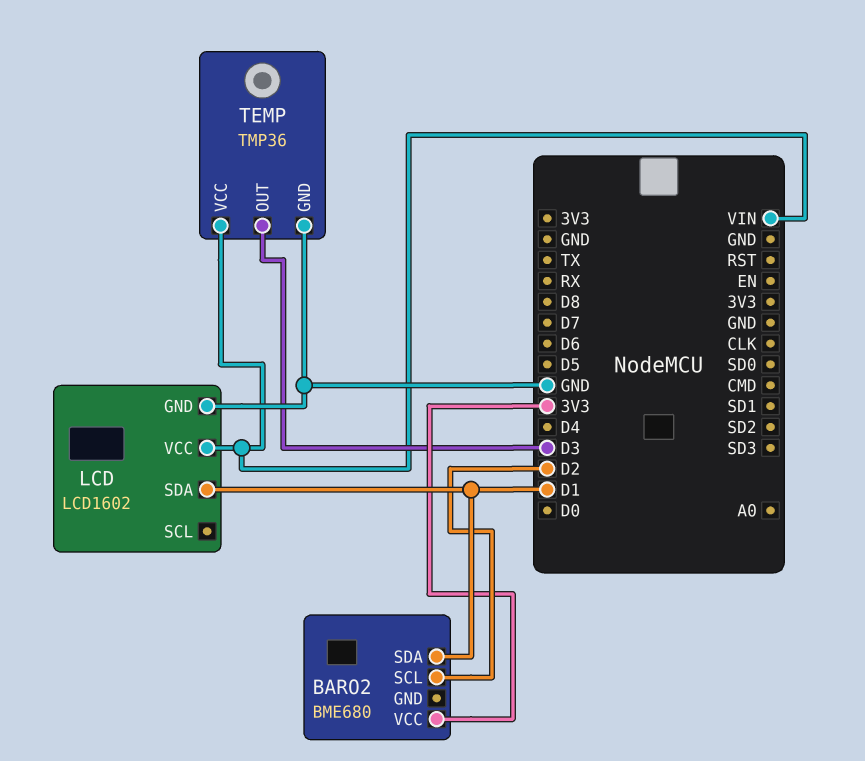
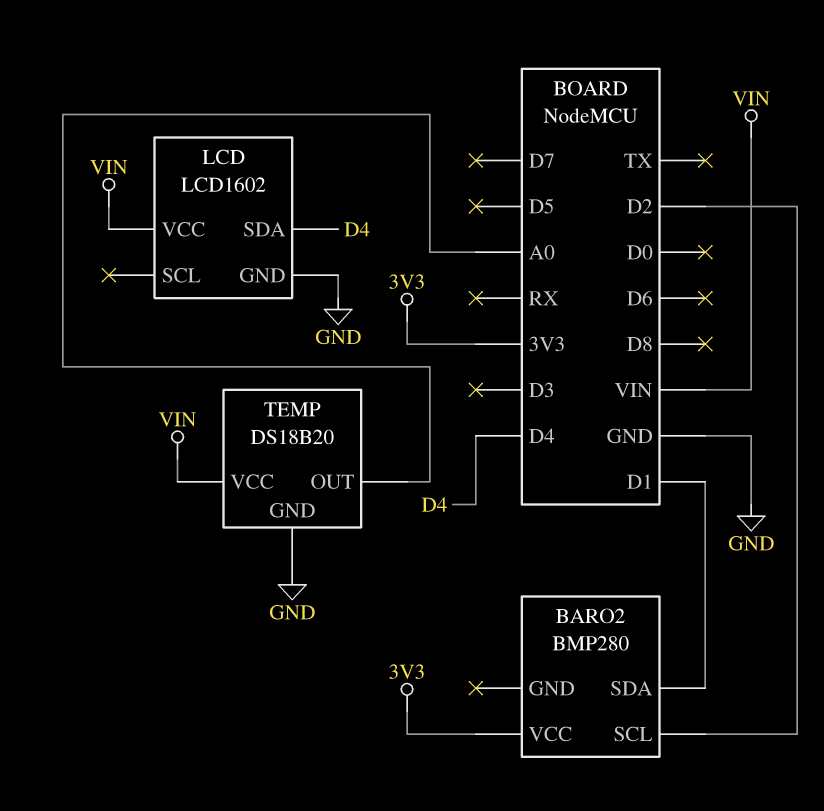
BARO2: BME680 -> BMP280
LCD pin SDA: D1 -> D4
TEMP: TMP36 -> DS18B20
TEMP pin OUT: D3 -> A0

